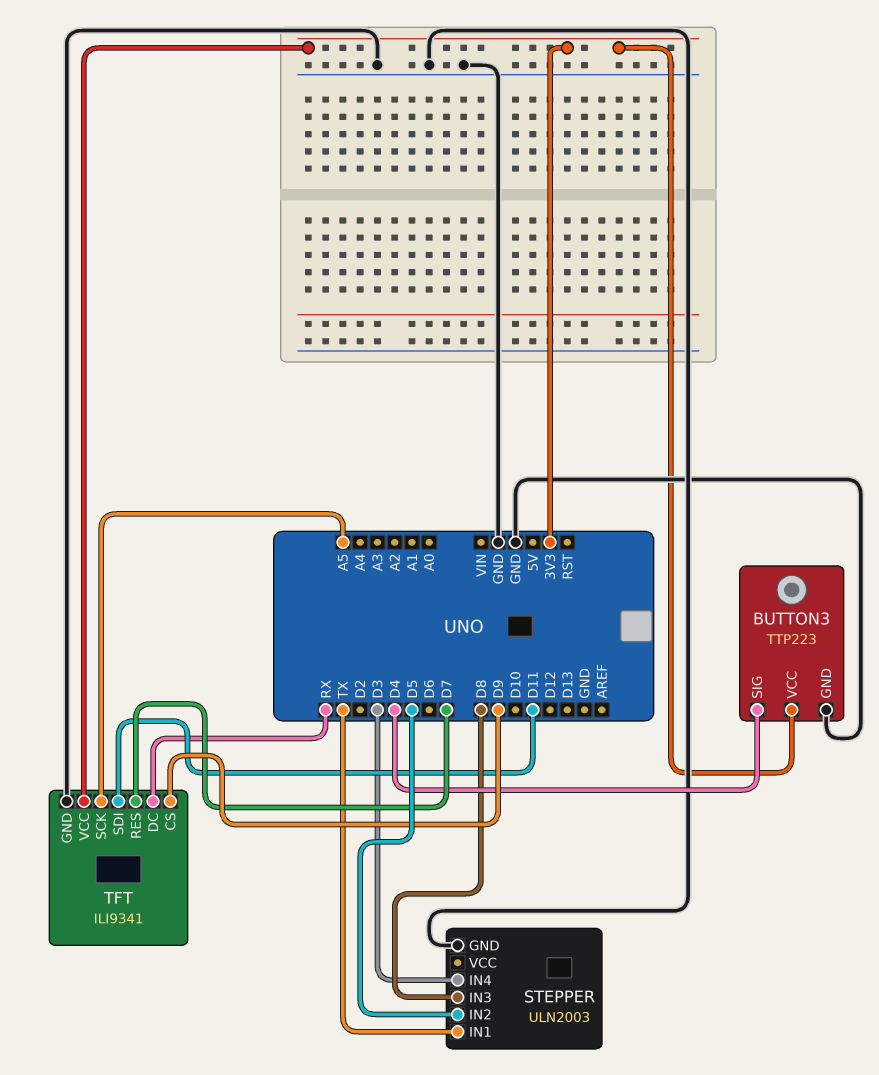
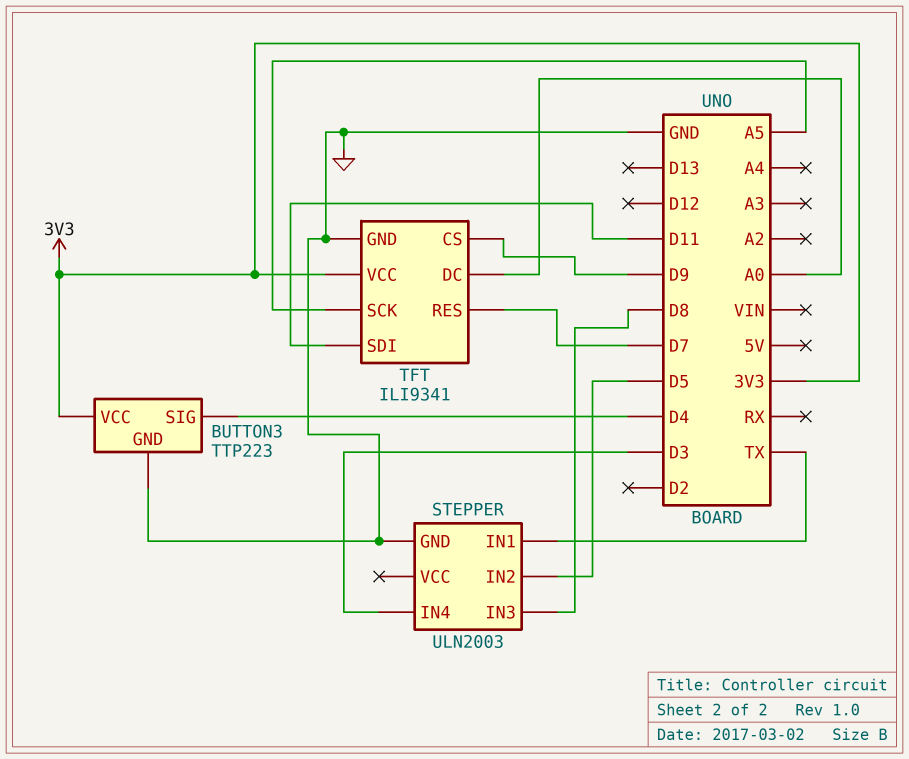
TFT pin DC: RX -> A0

